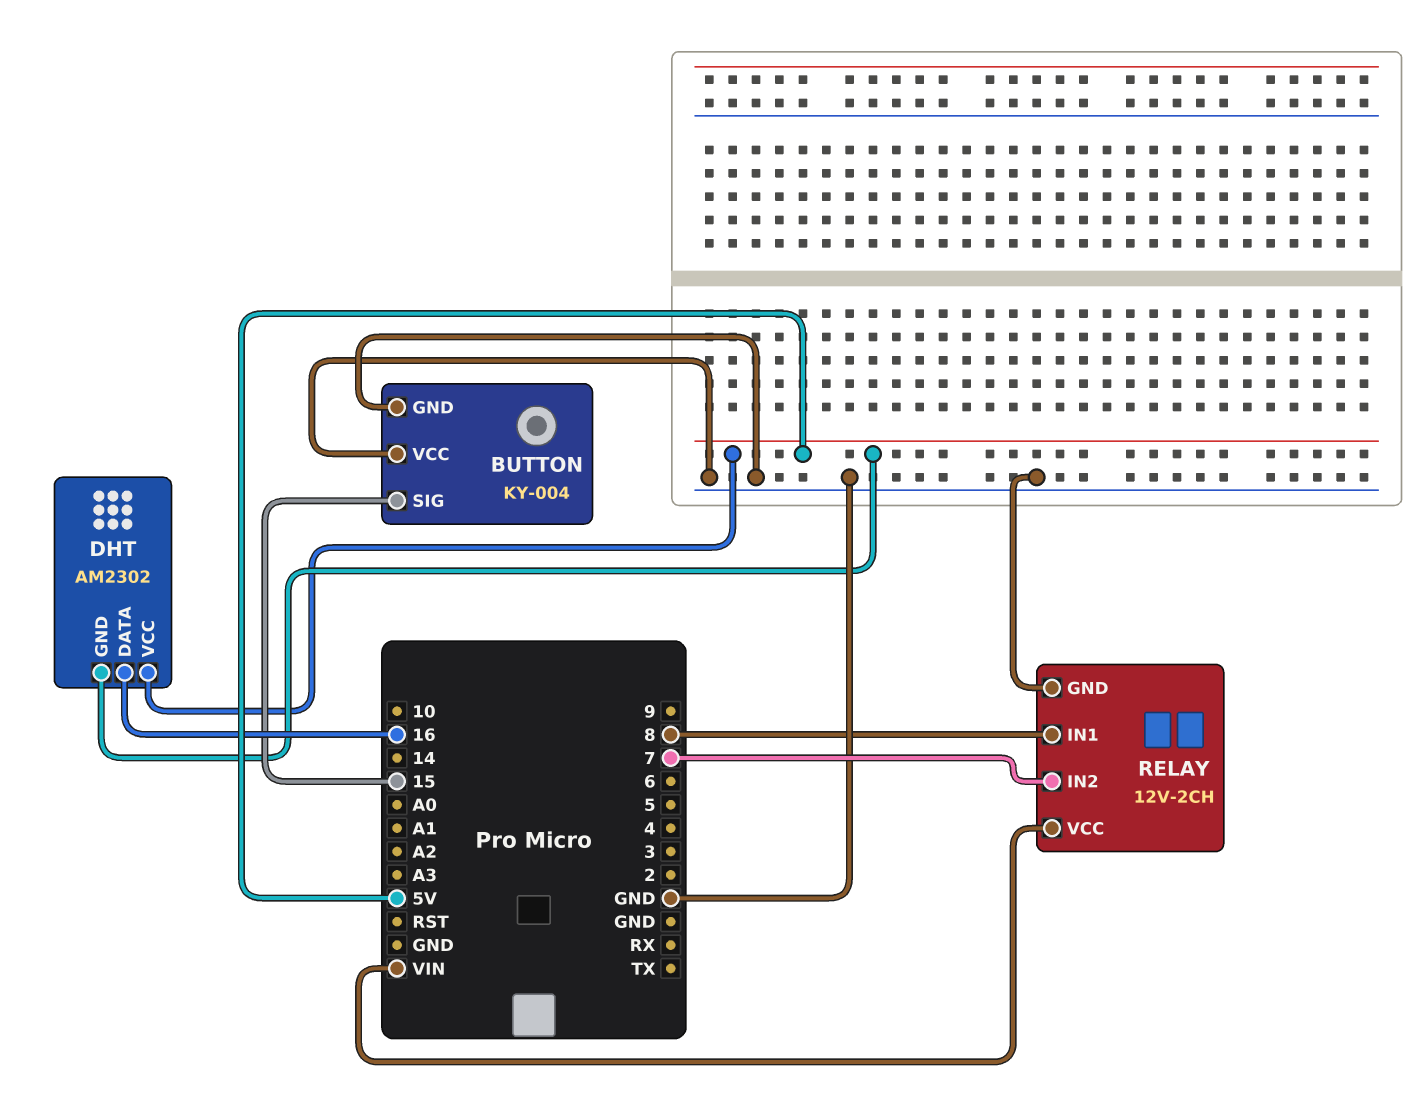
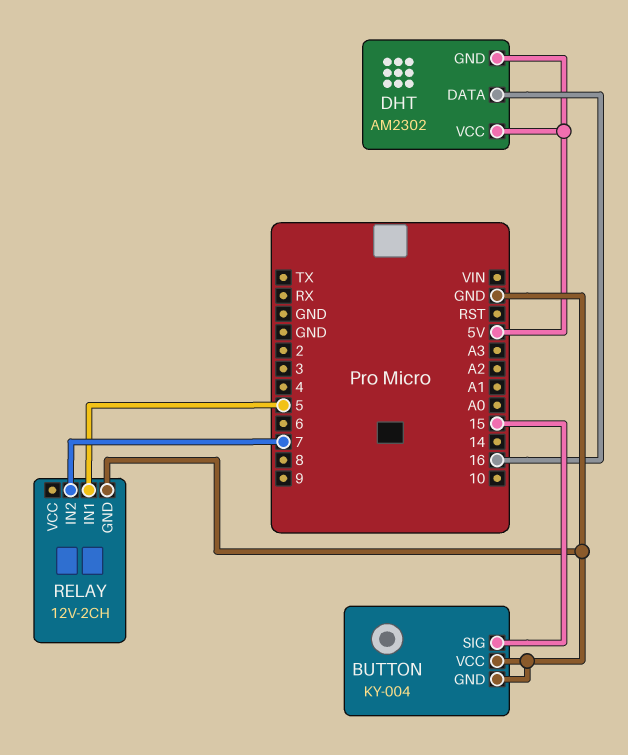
RELAY pin IN1: 8 -> 5
RELAY pin VCC: VIN -> none

